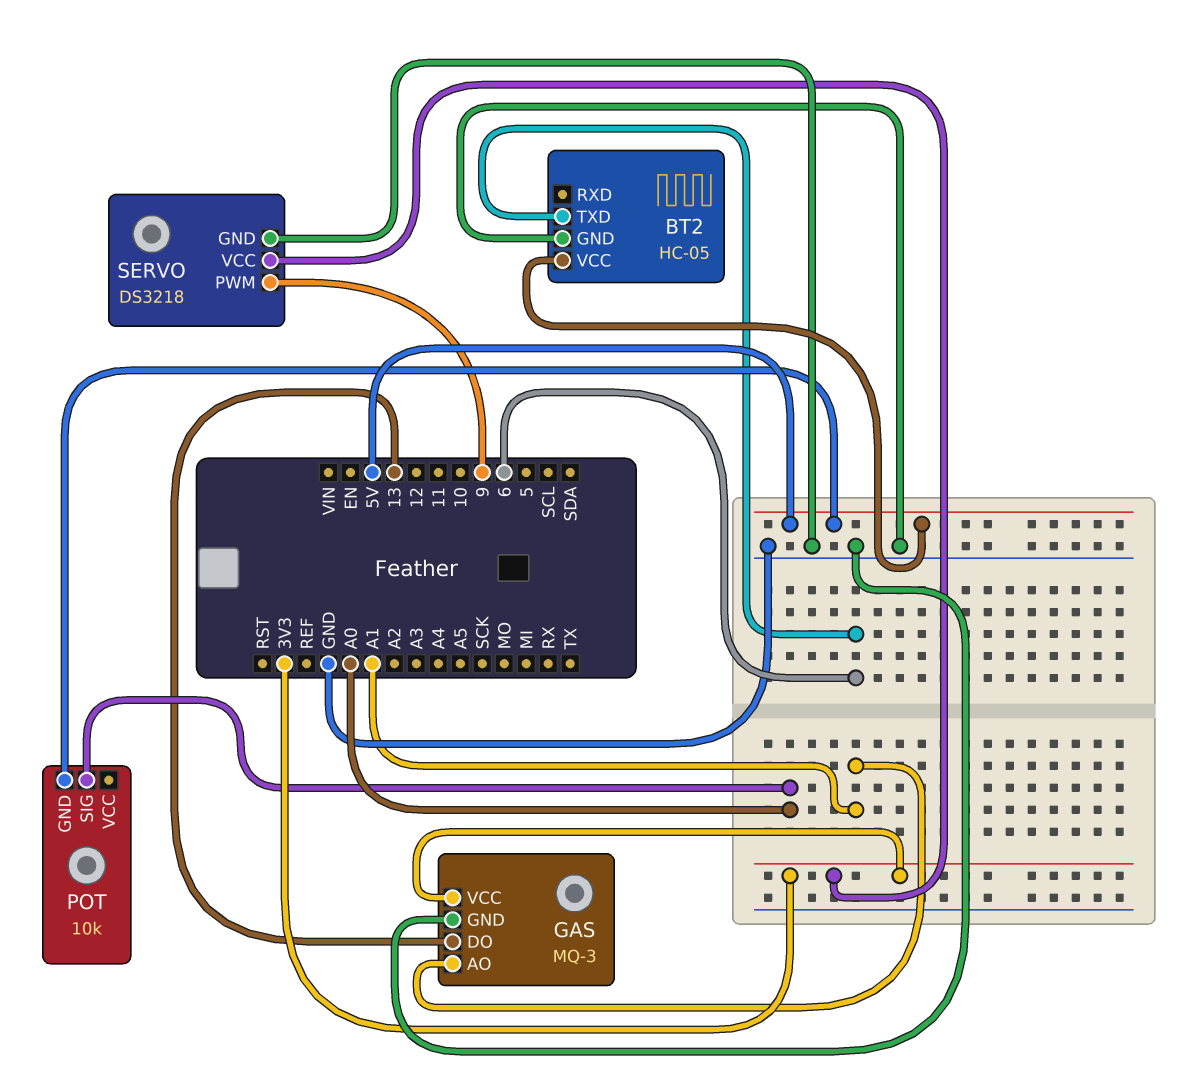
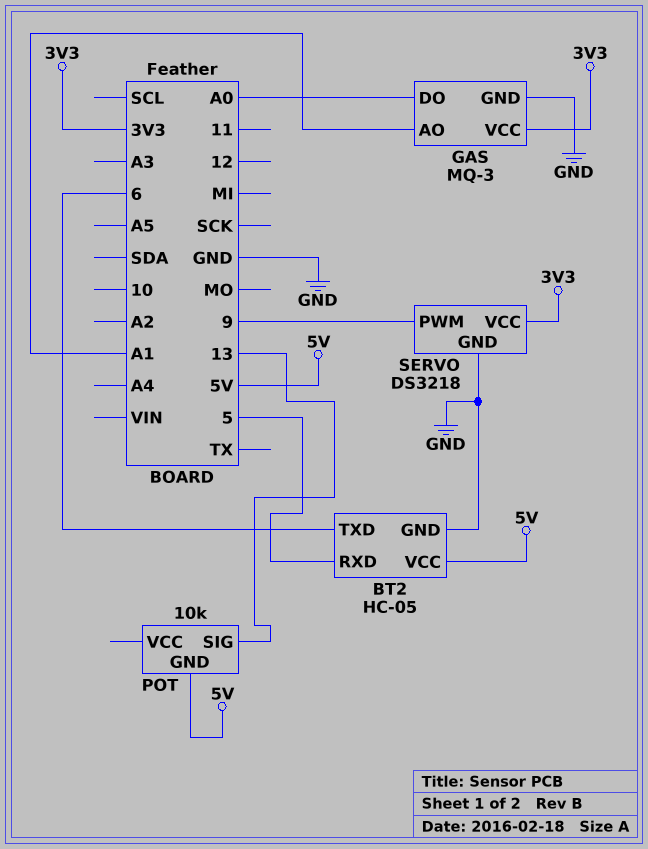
BT2 pin RXD: none -> 5
GAS pin DO: 13 -> A0
POT pin SIG: A0 -> 13

